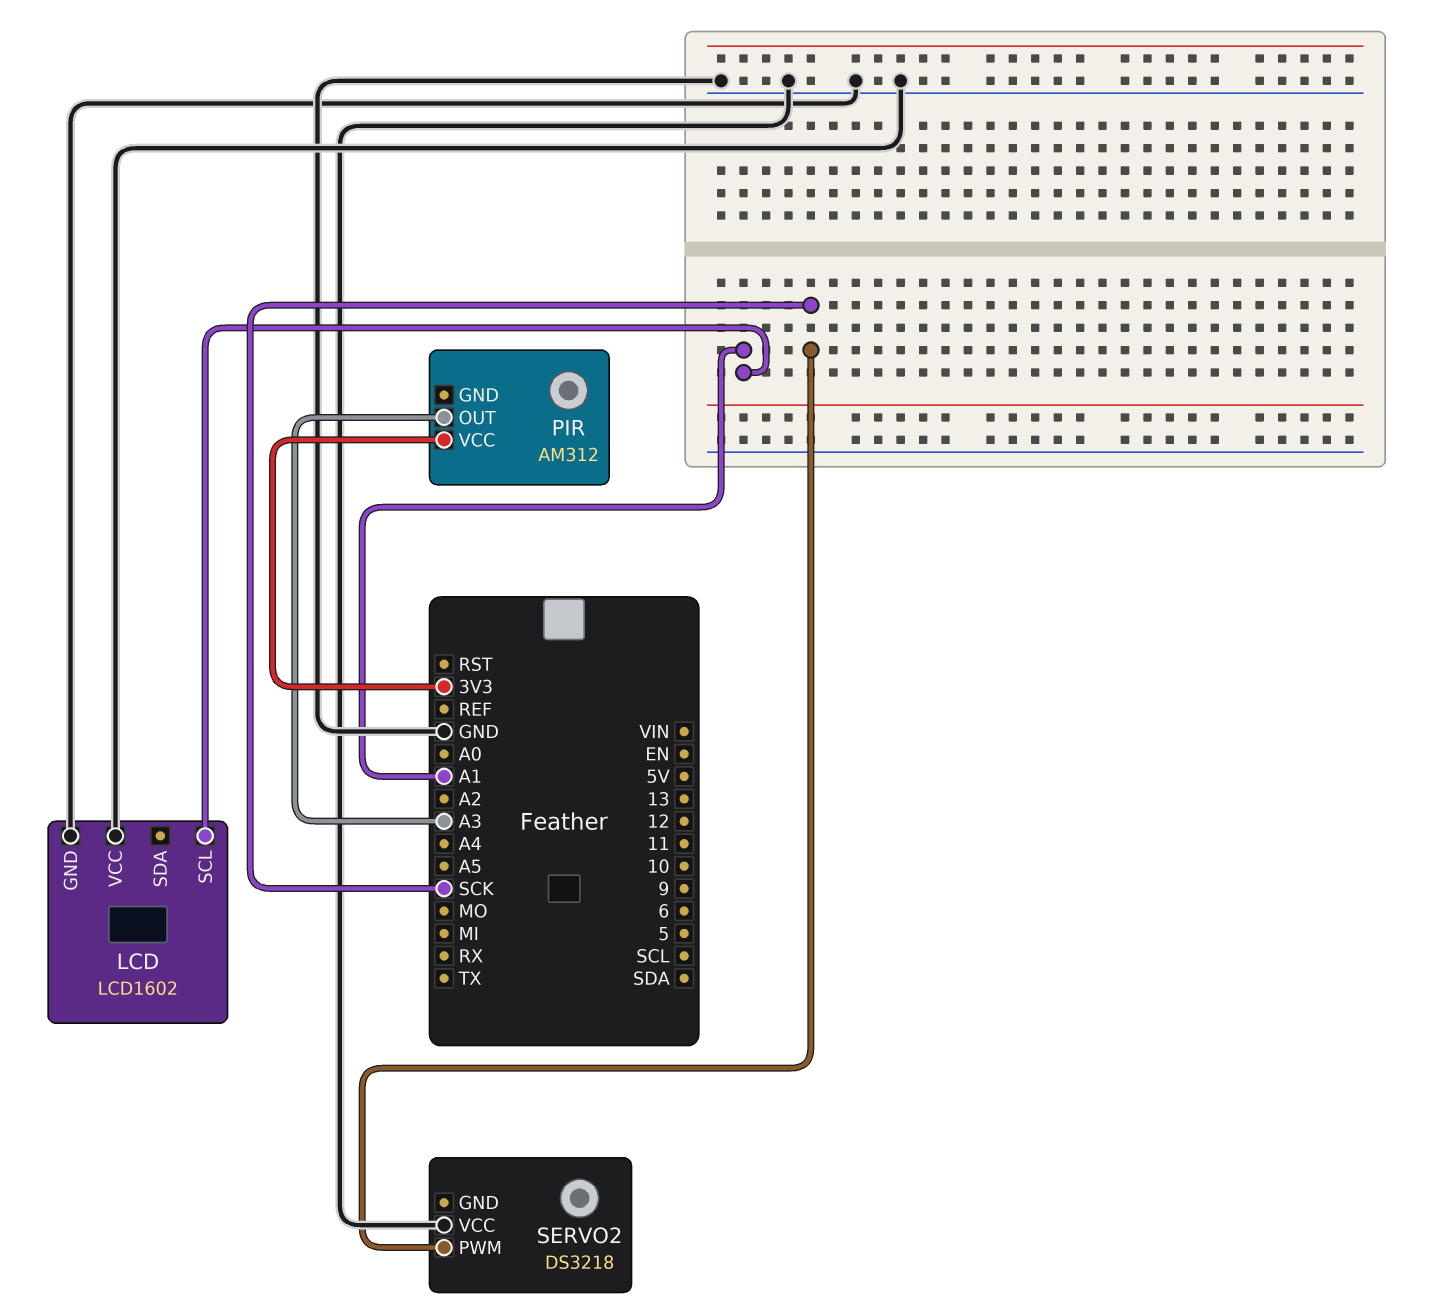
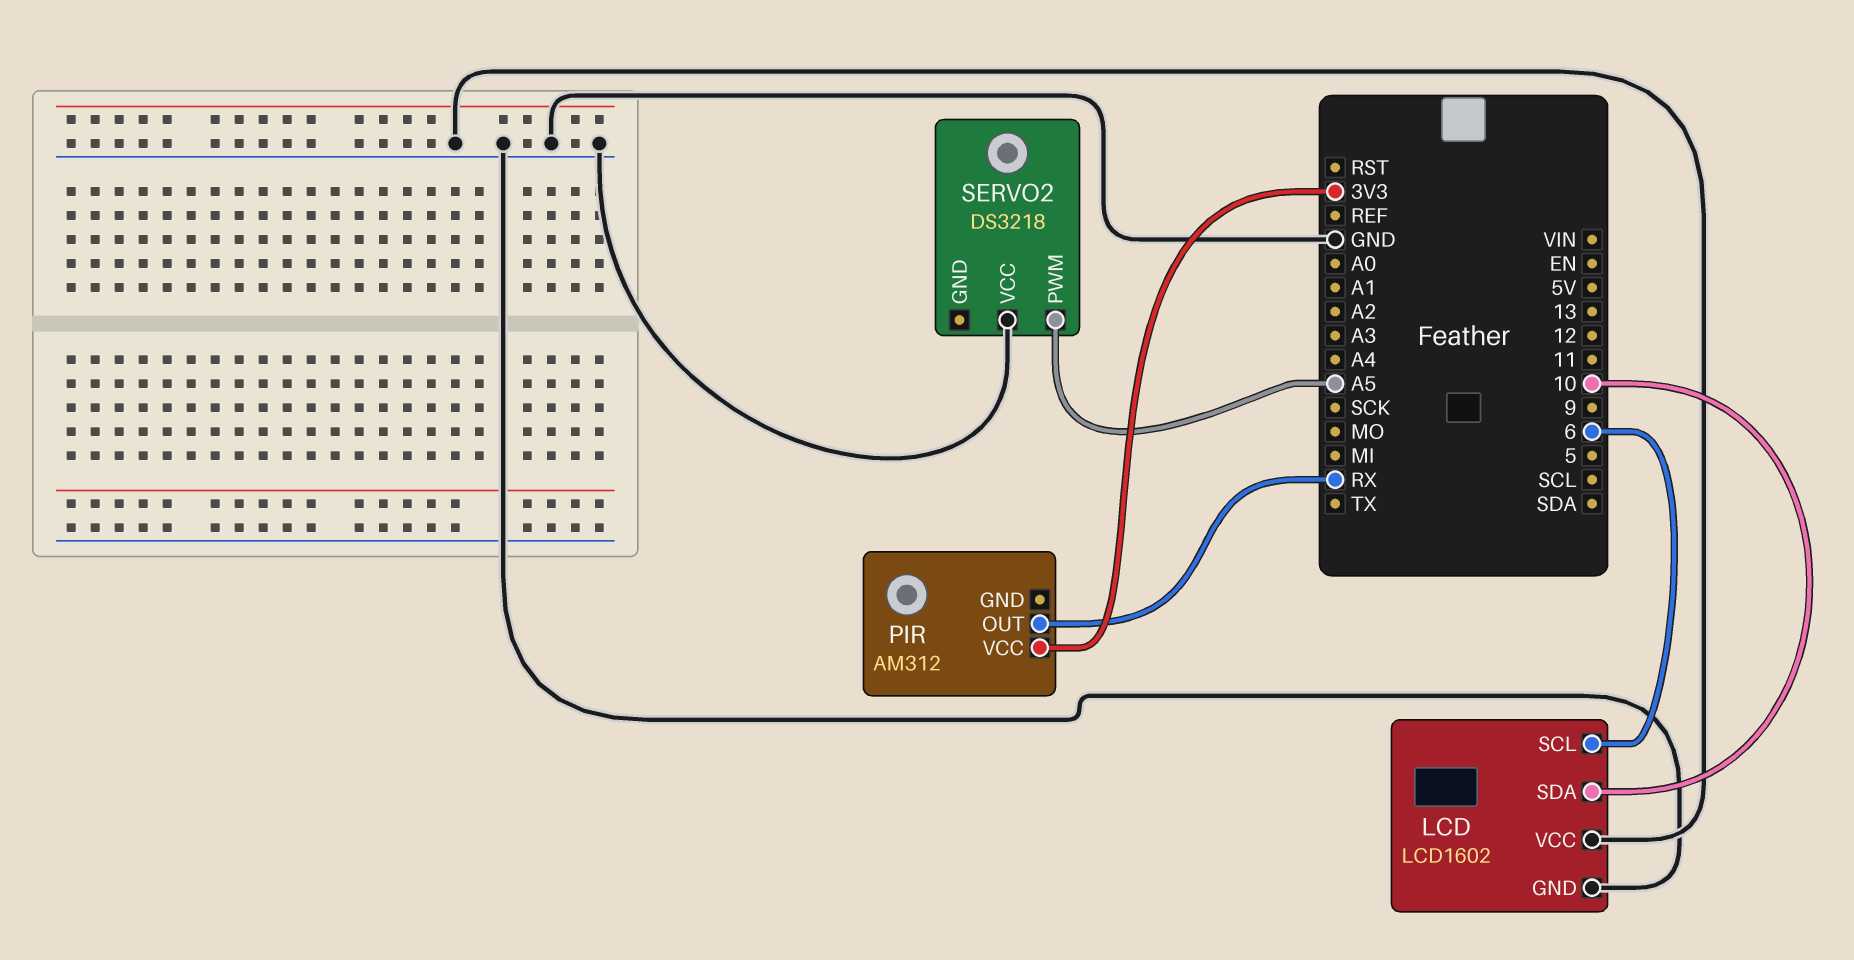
LCD pin SCL: A1 -> 6
LCD pin SDA: none -> 10
PIR pin OUT: A3 -> RX
SERVO2 pin PWM: SCK -> A5

